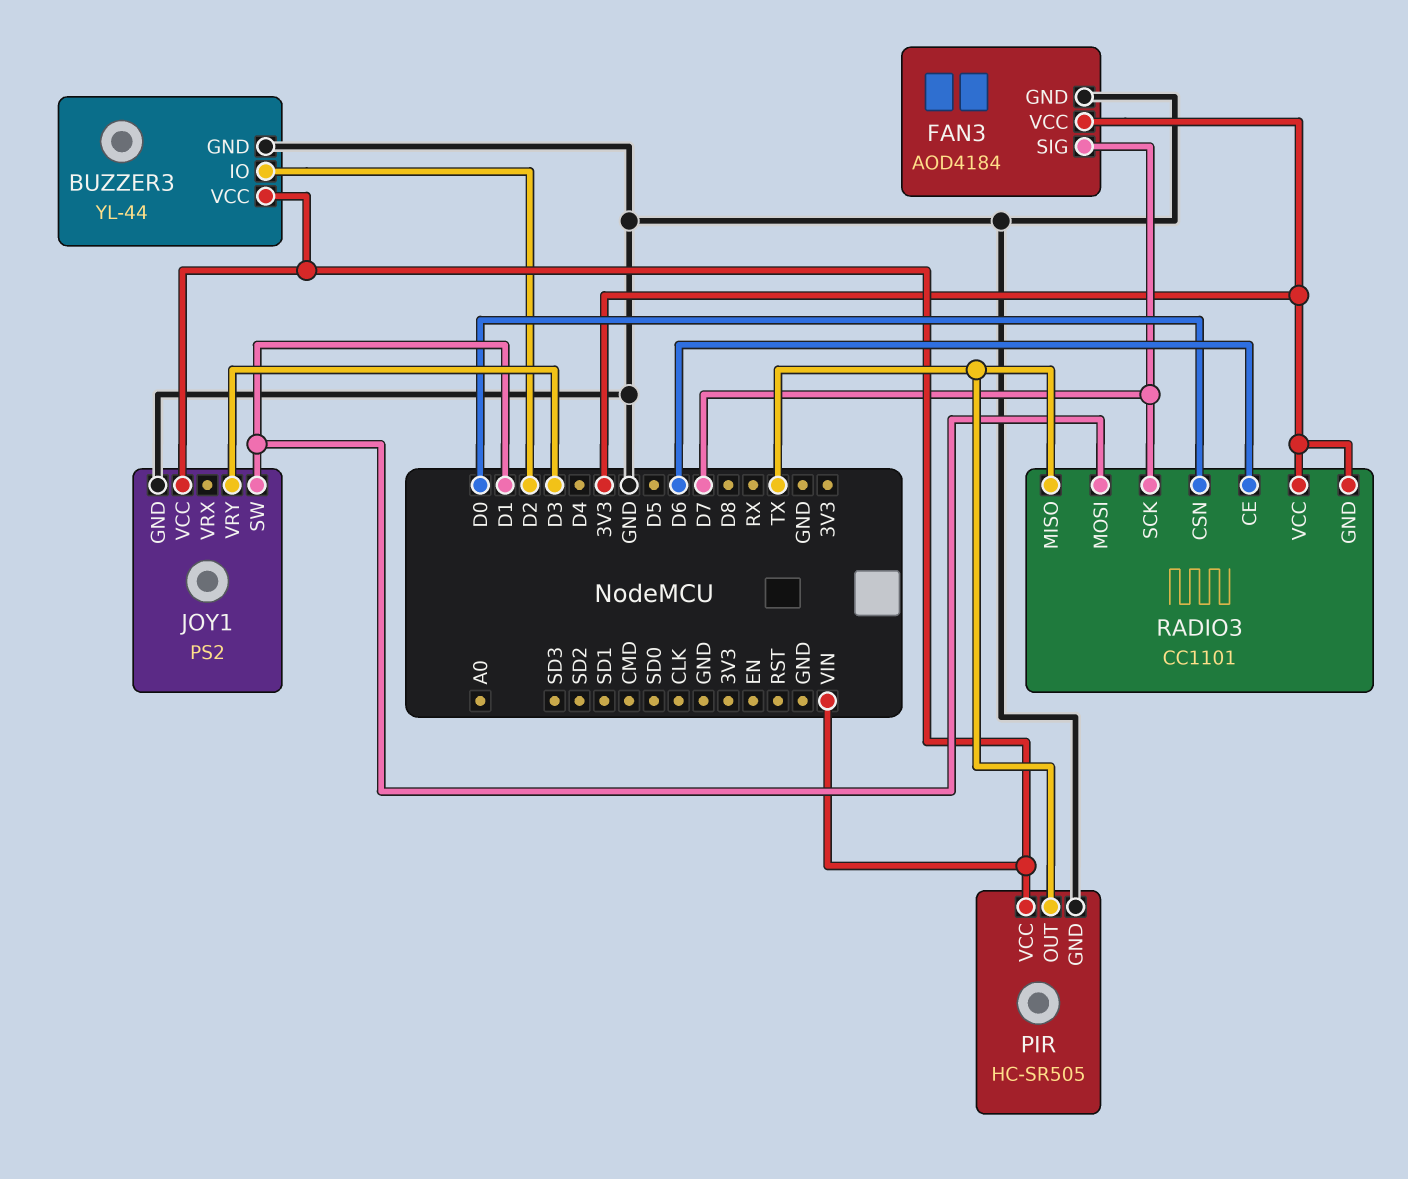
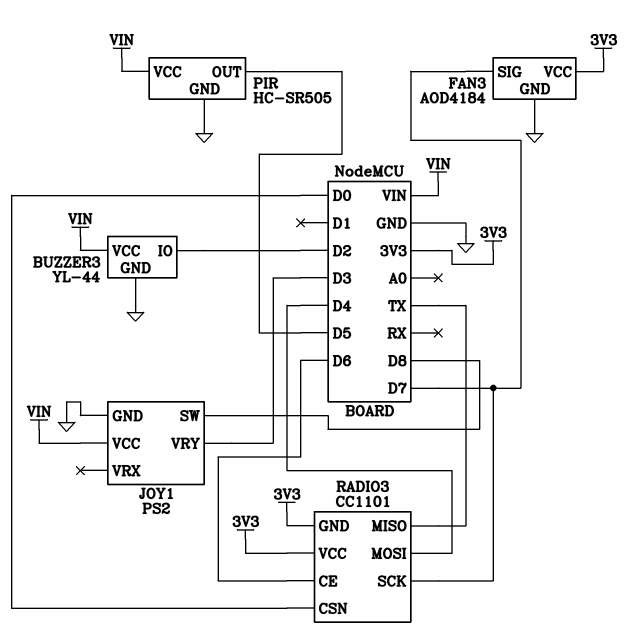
JOY1 pin SW: D1 -> D8
PIR pin OUT: TX -> D5
RADIO3 pin MOSI: D1 -> D4

